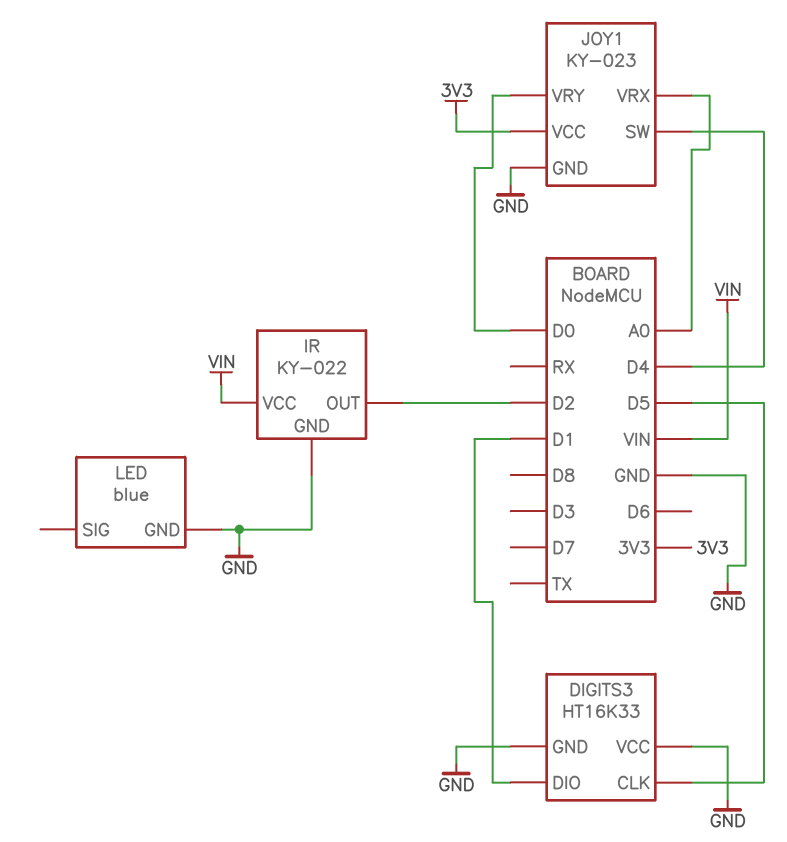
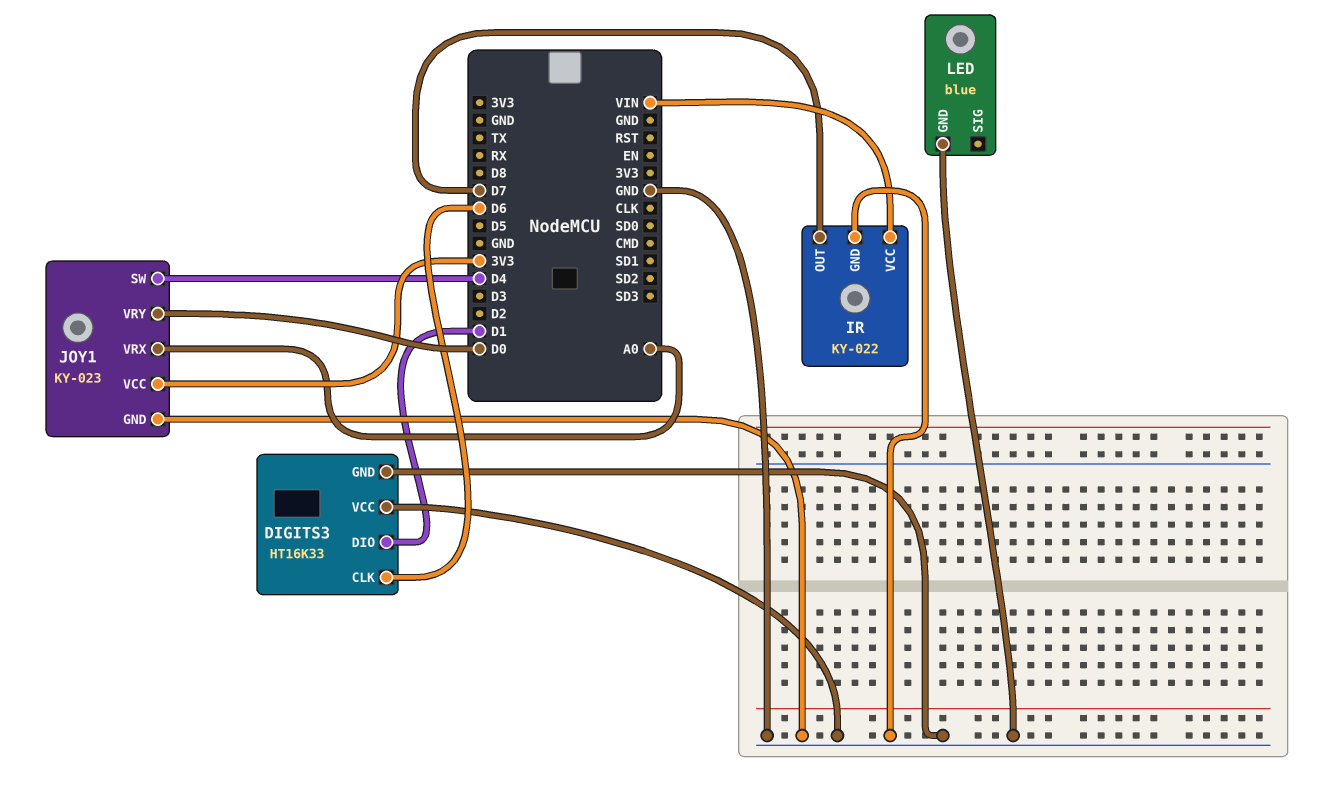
DIGITS3 pin CLK: D5 -> D6
IR pin OUT: D2 -> D7

